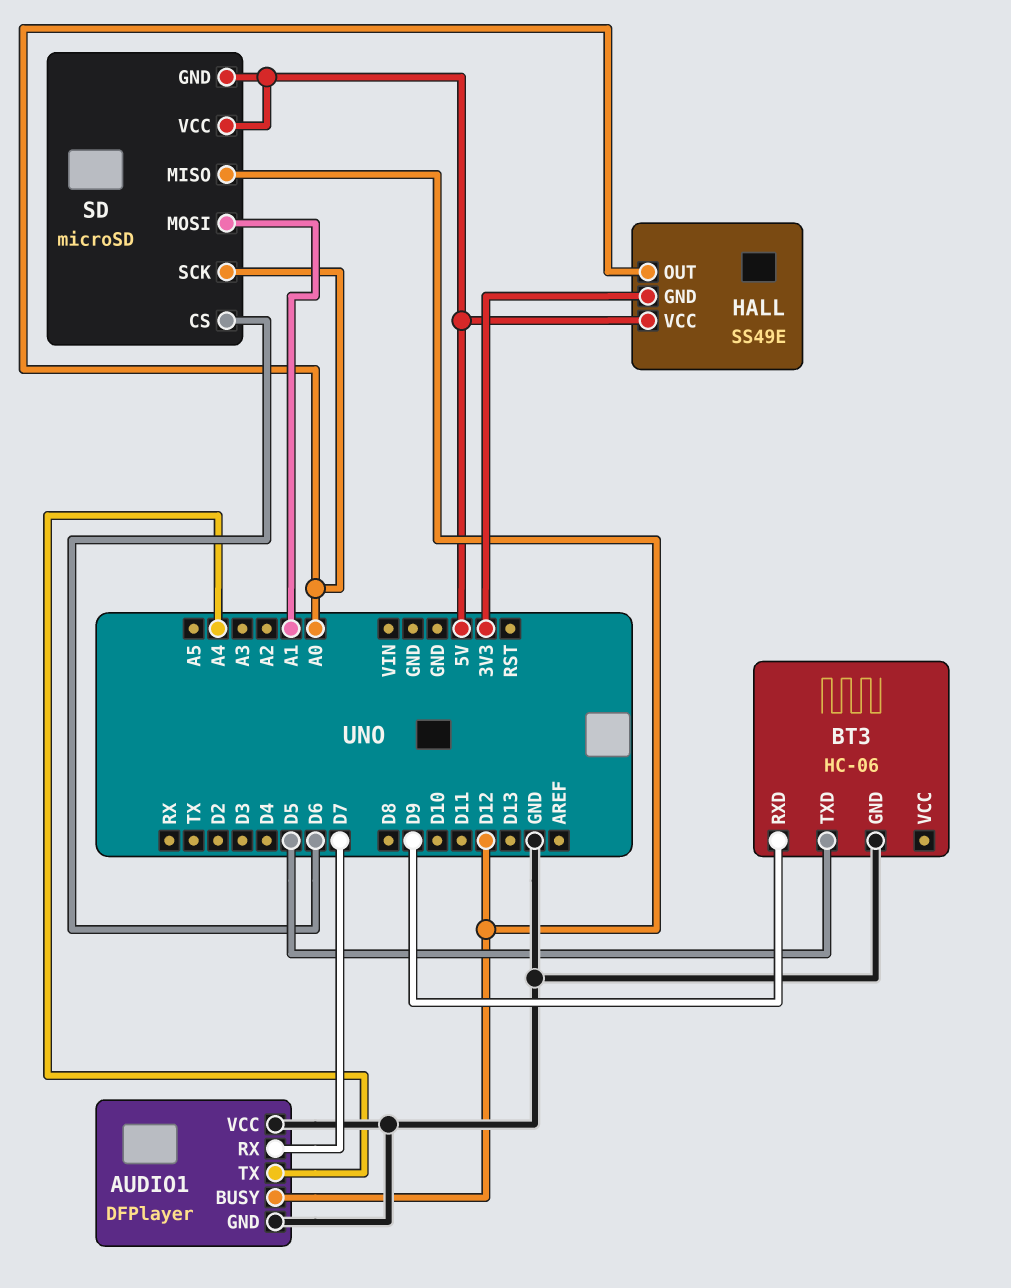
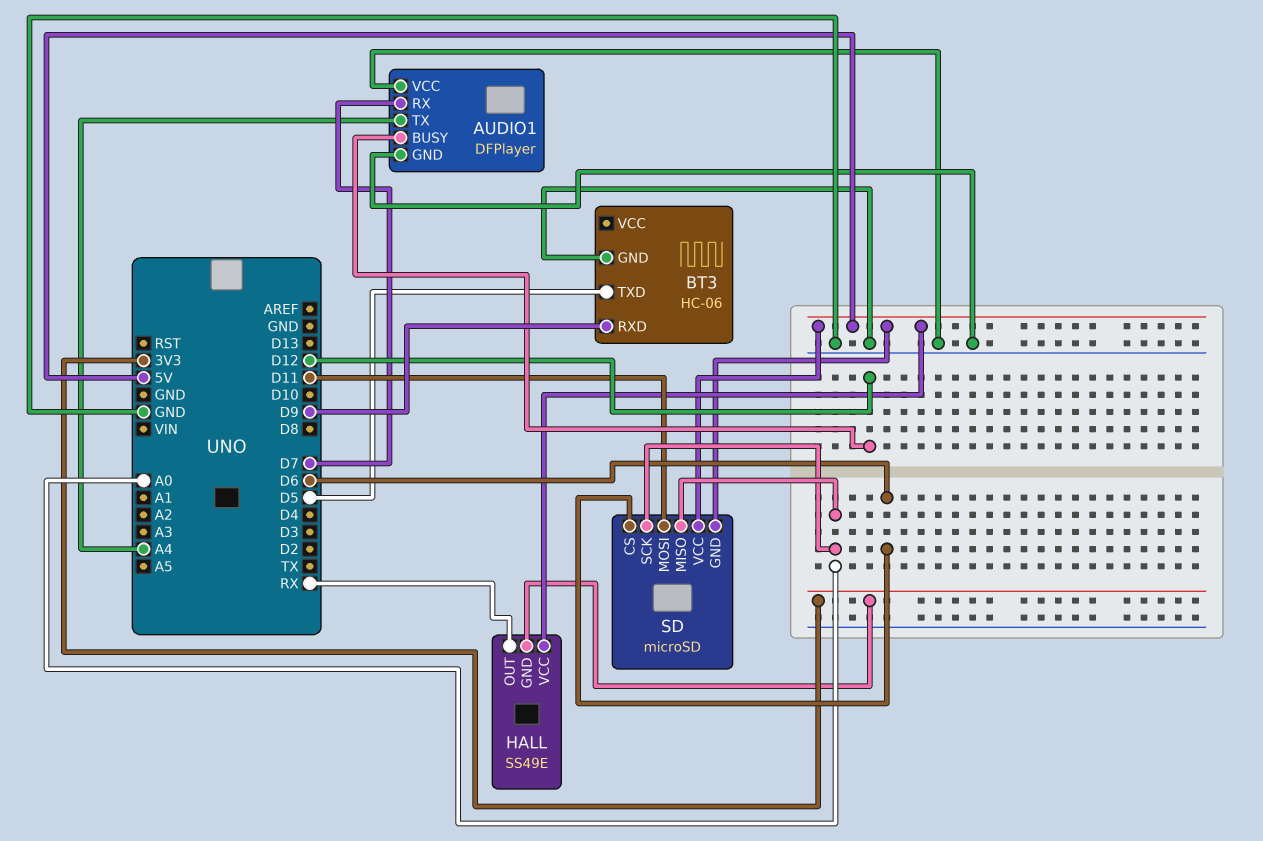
HALL pin OUT: A0 -> RX
SD pin MISO: D12 -> A0
SD pin MOSI: A1 -> D11

